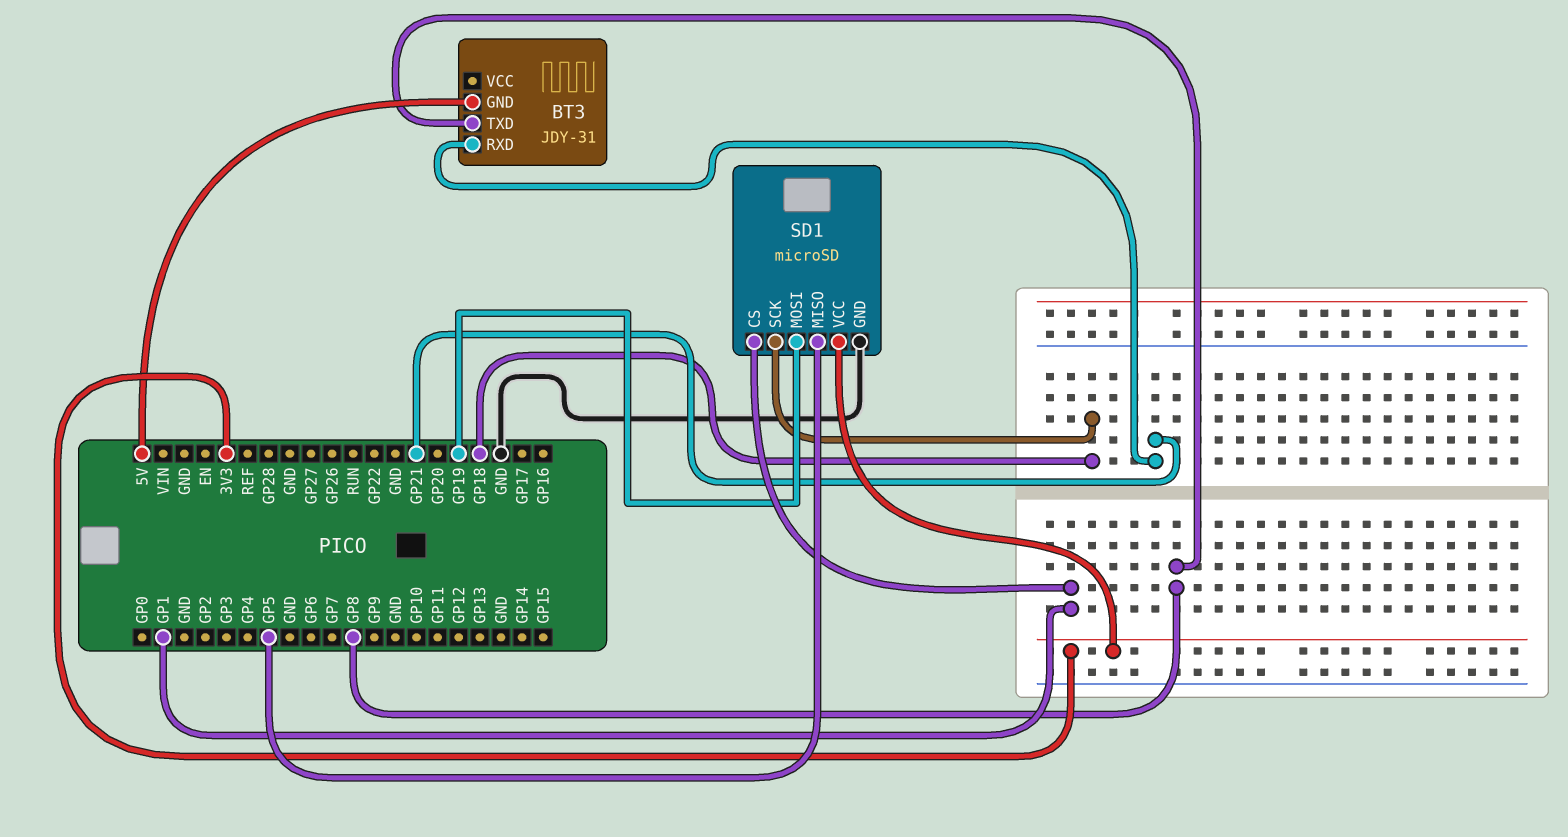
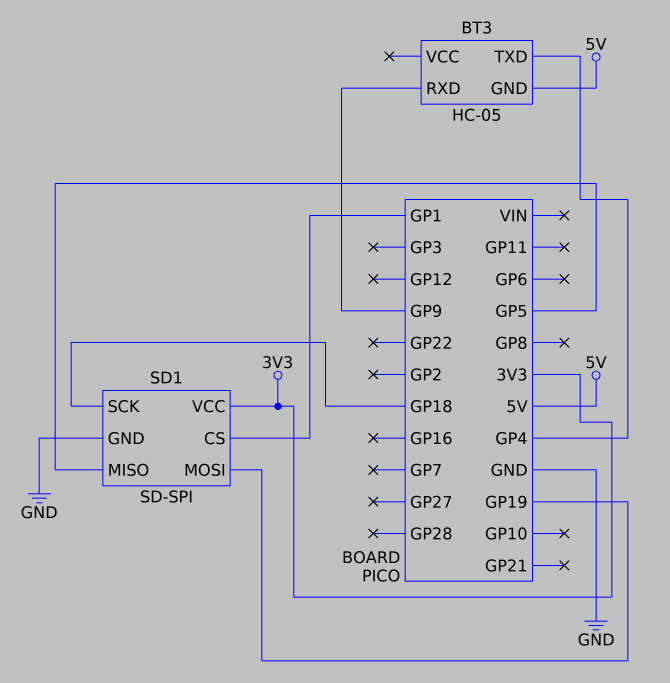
BT3: JDY-31 -> HC-05
BT3 pin RXD: GP21 -> GP9
BT3 pin TXD: GP8 -> GP4
SD1: microSD -> SD-SPI

